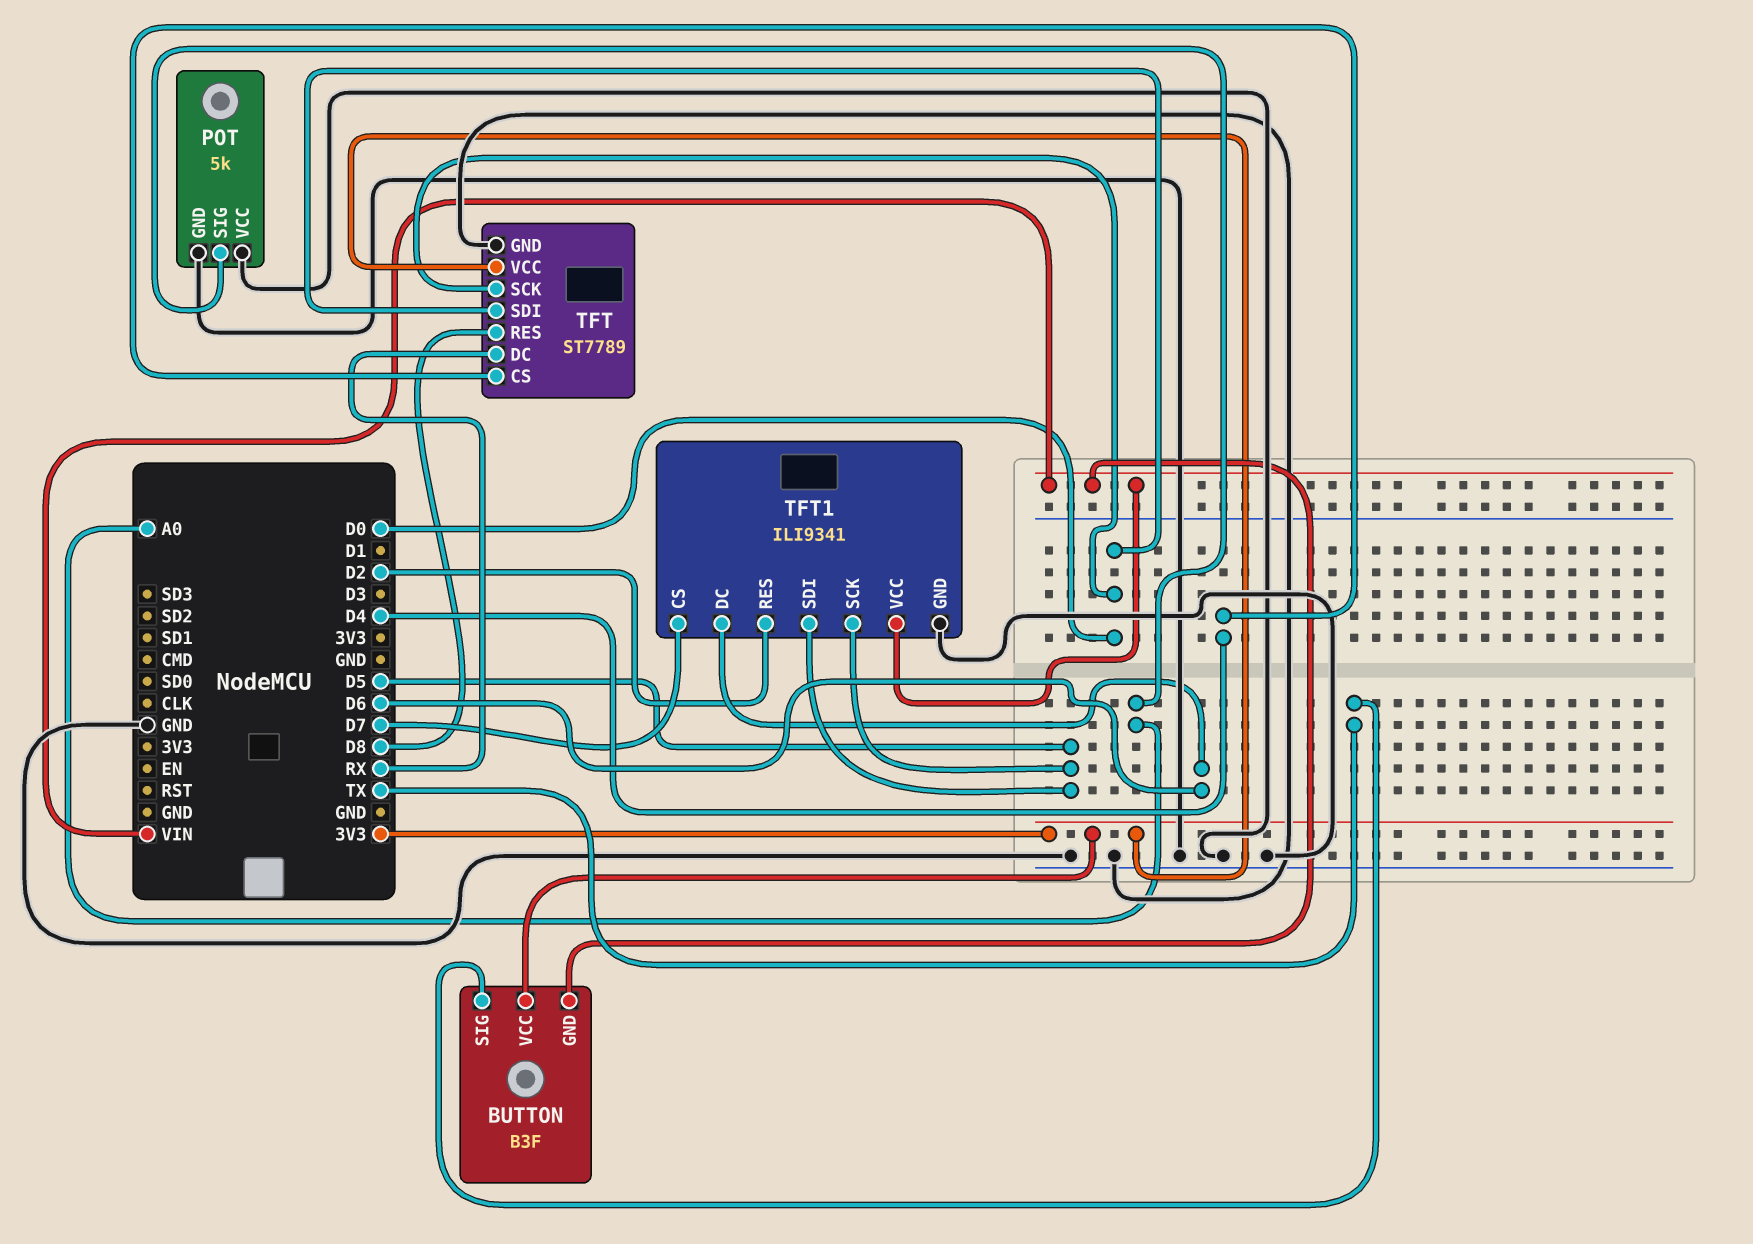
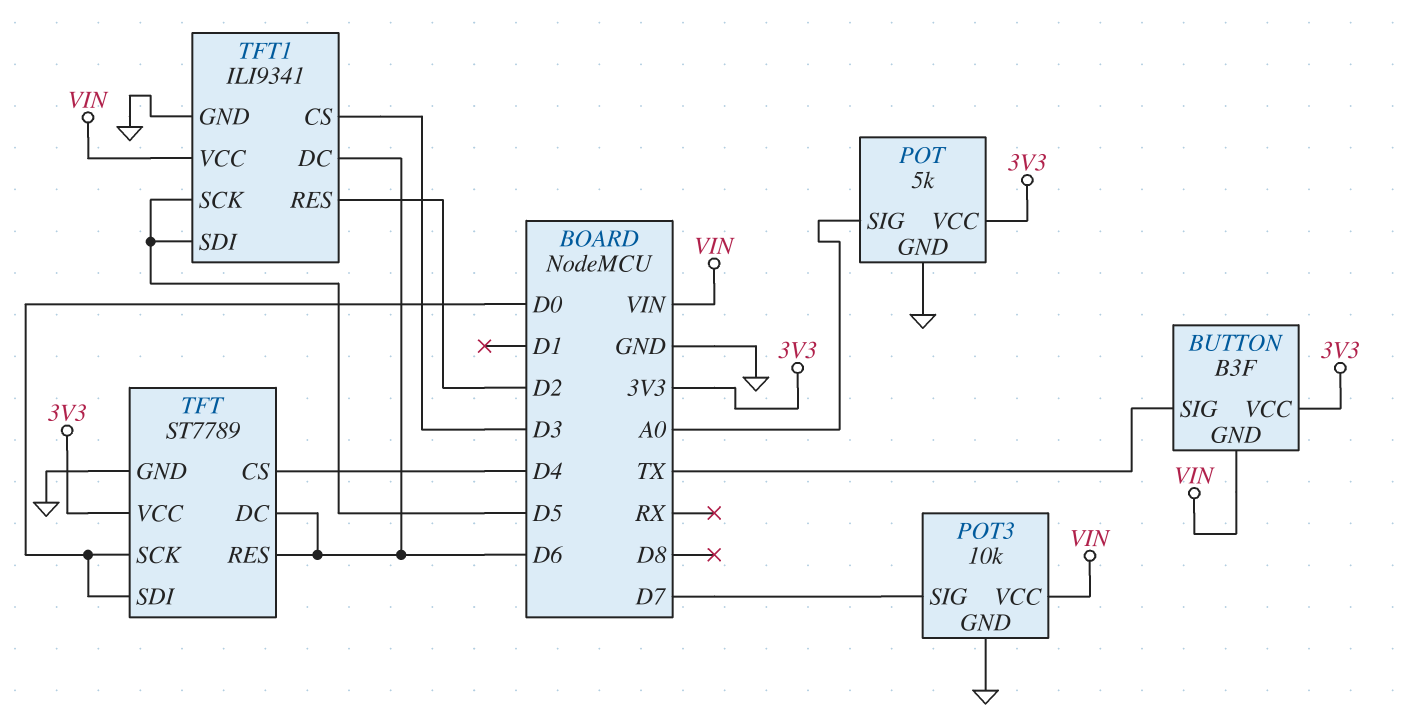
POT pin VCC: GND -> 3V3
POT3: none -> 10k
POT3 pin GND: none -> GND
POT3 pin SIG: none -> D7
POT3 pin VCC: none -> VIN
TFT pin DC: RX -> D6
TFT pin RES: D8 -> D6
TFT1 pin CS: D7 -> D3

